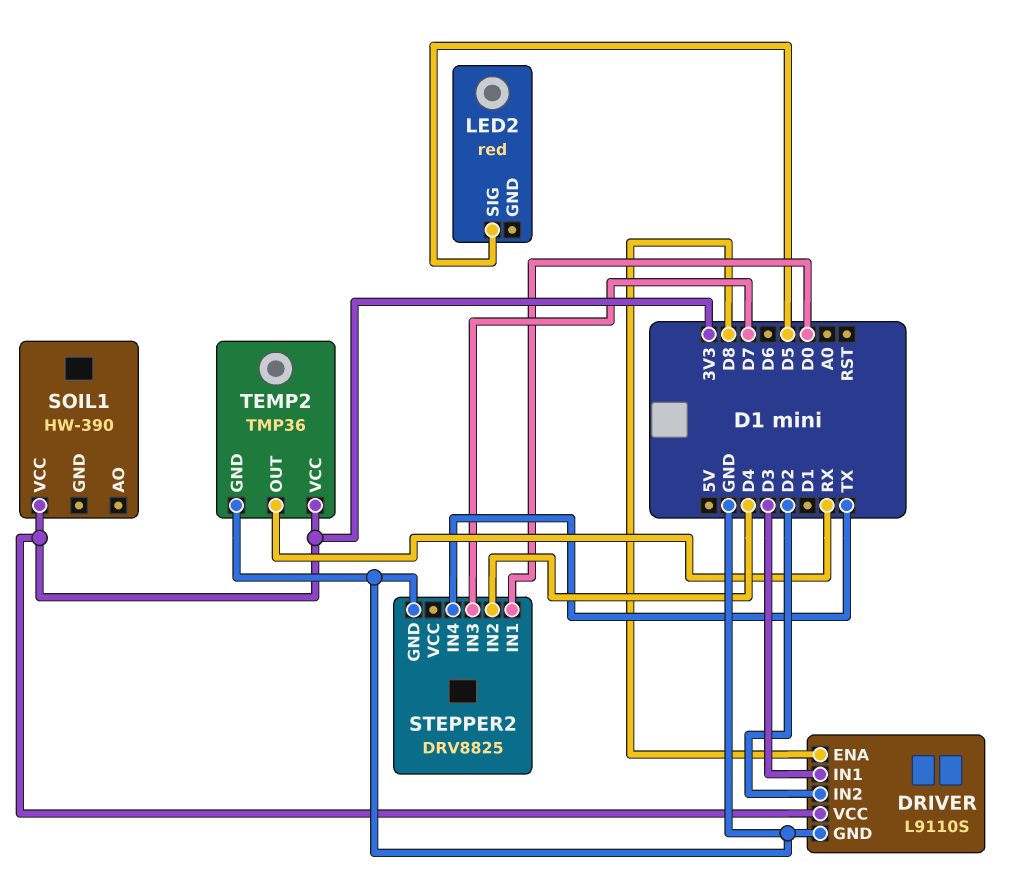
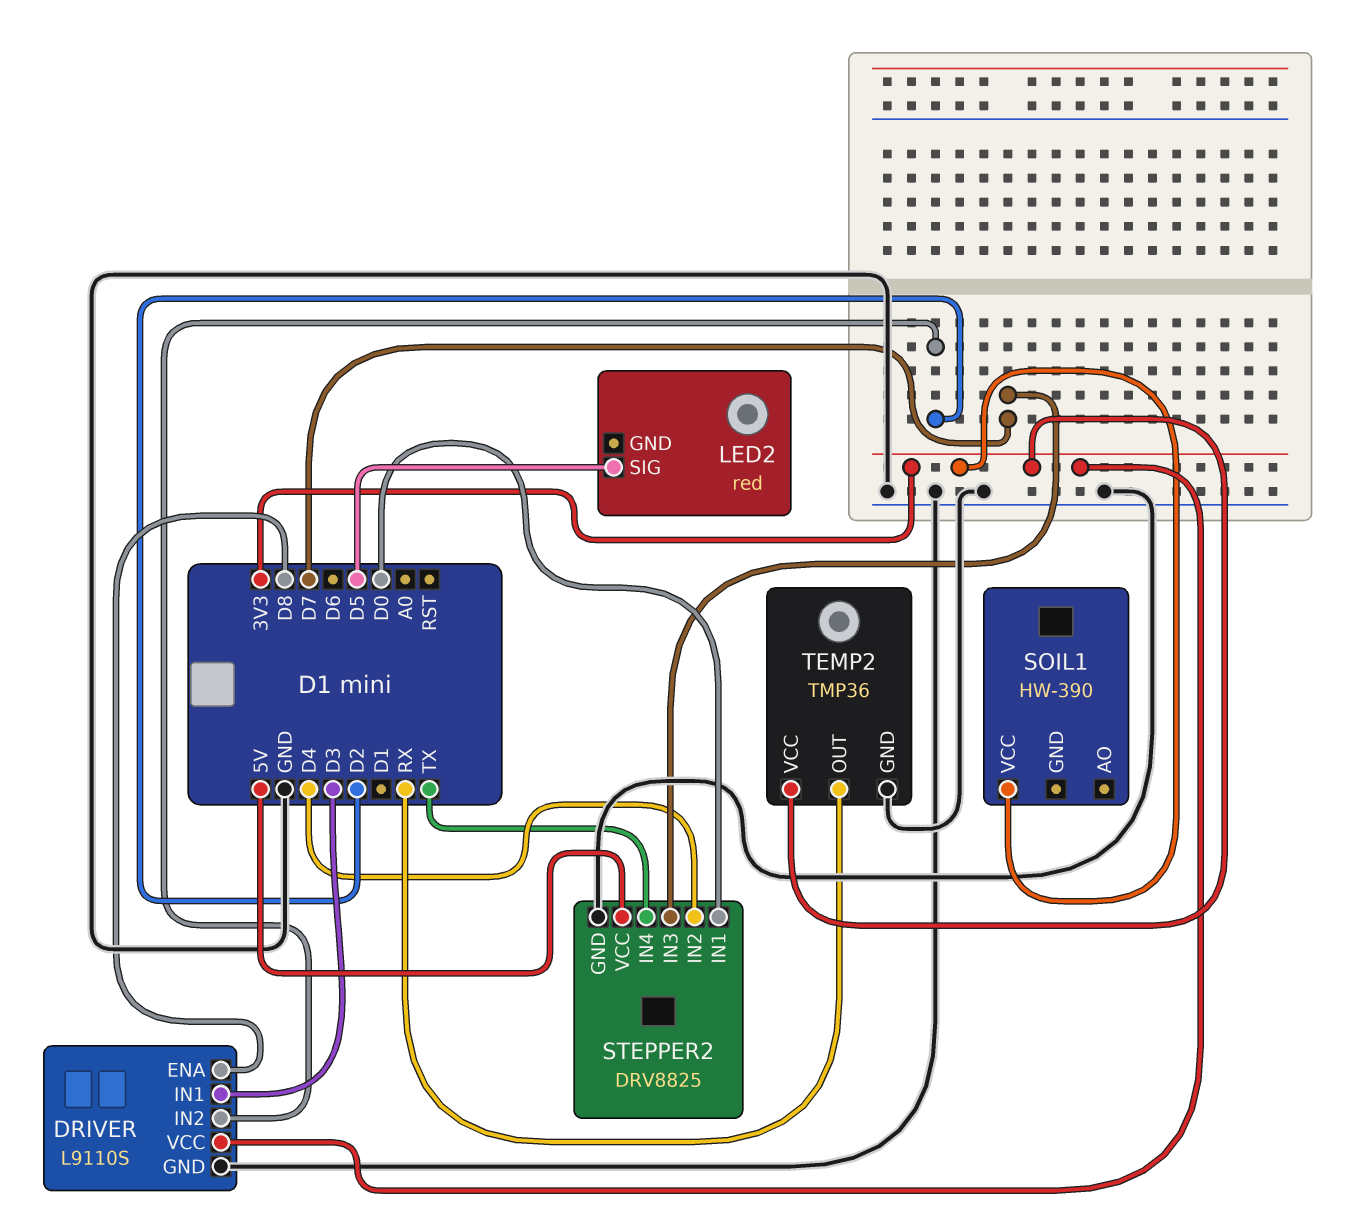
STEPPER2 pin VCC: none -> 5V

